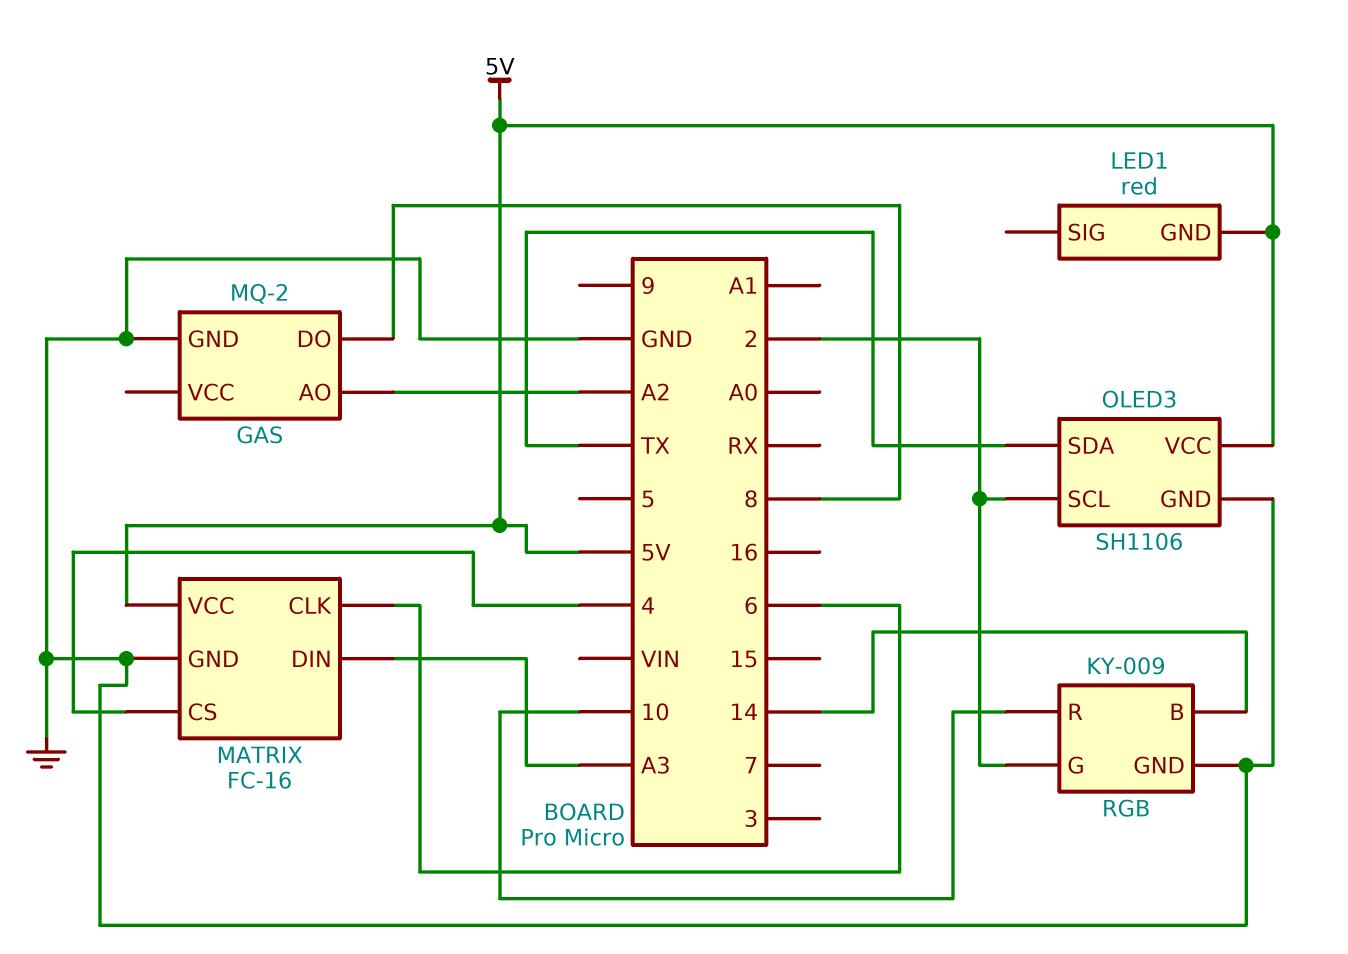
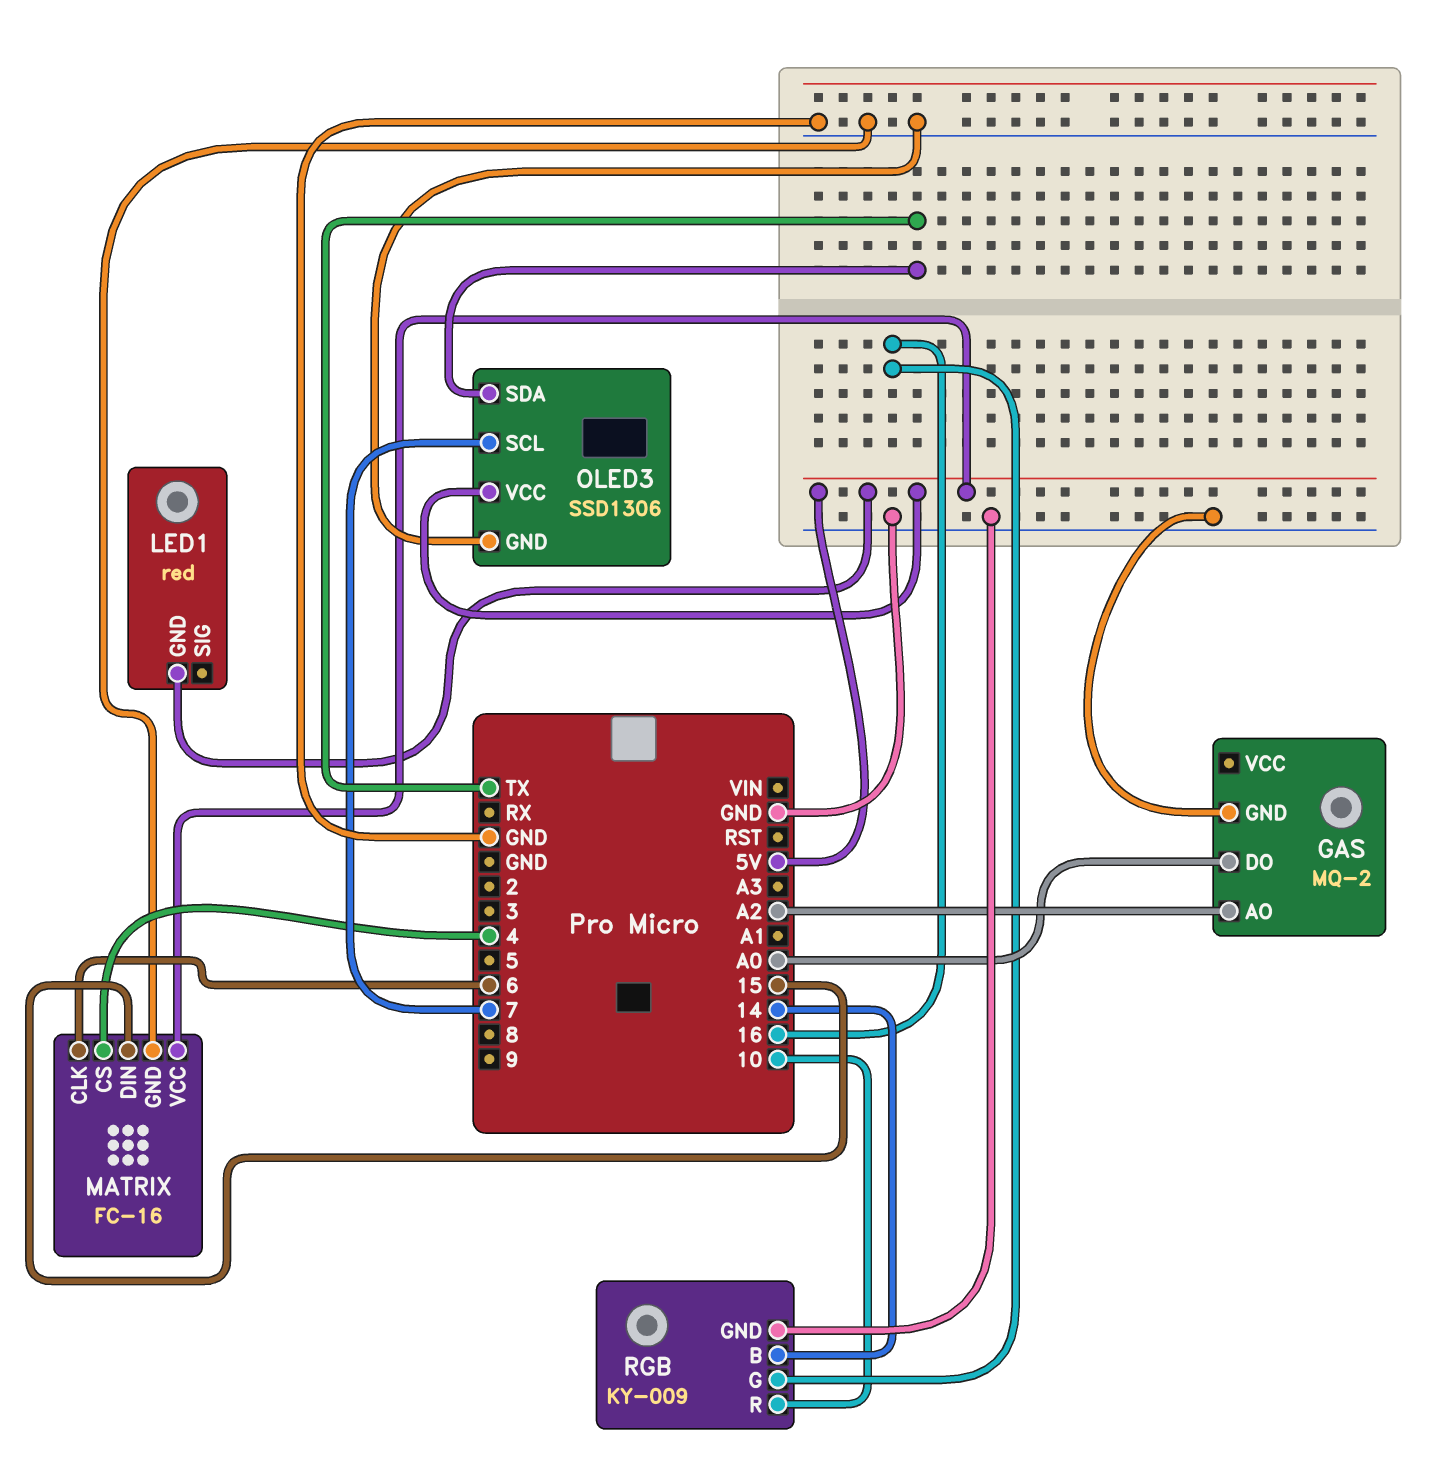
GAS pin DO: 8 -> A0
MATRIX pin DIN: A3 -> 15
OLED3: SH1106 -> SSD1306
OLED3 pin SCL: 2 -> 7
RGB pin G: 2 -> 16

